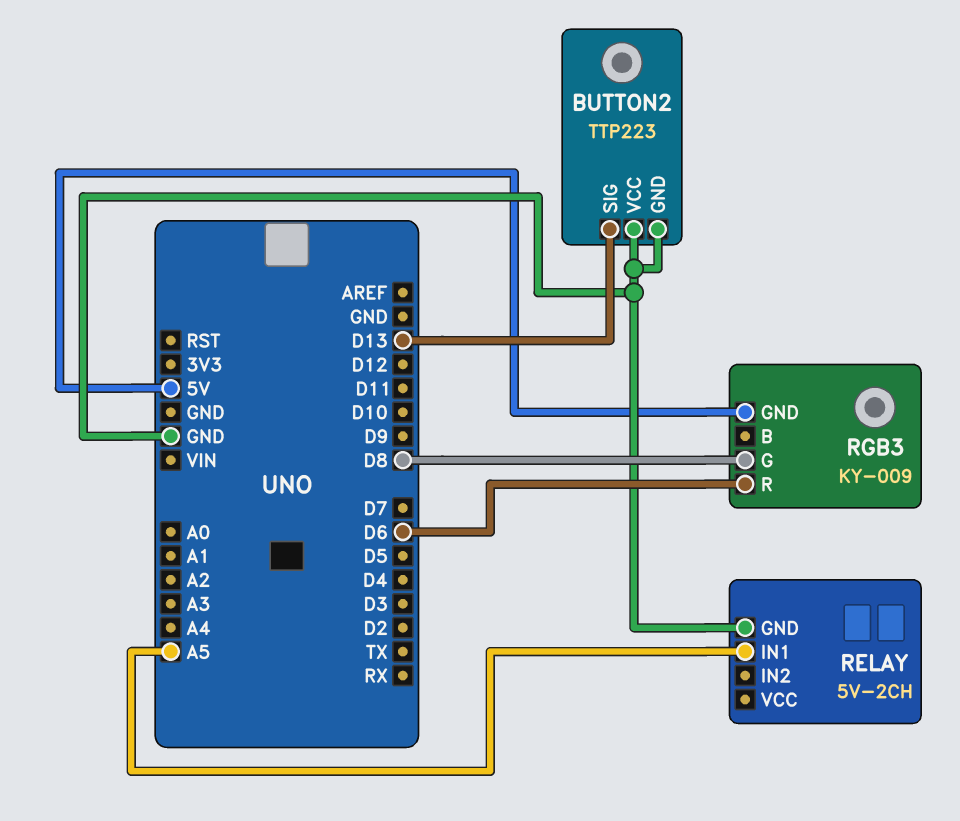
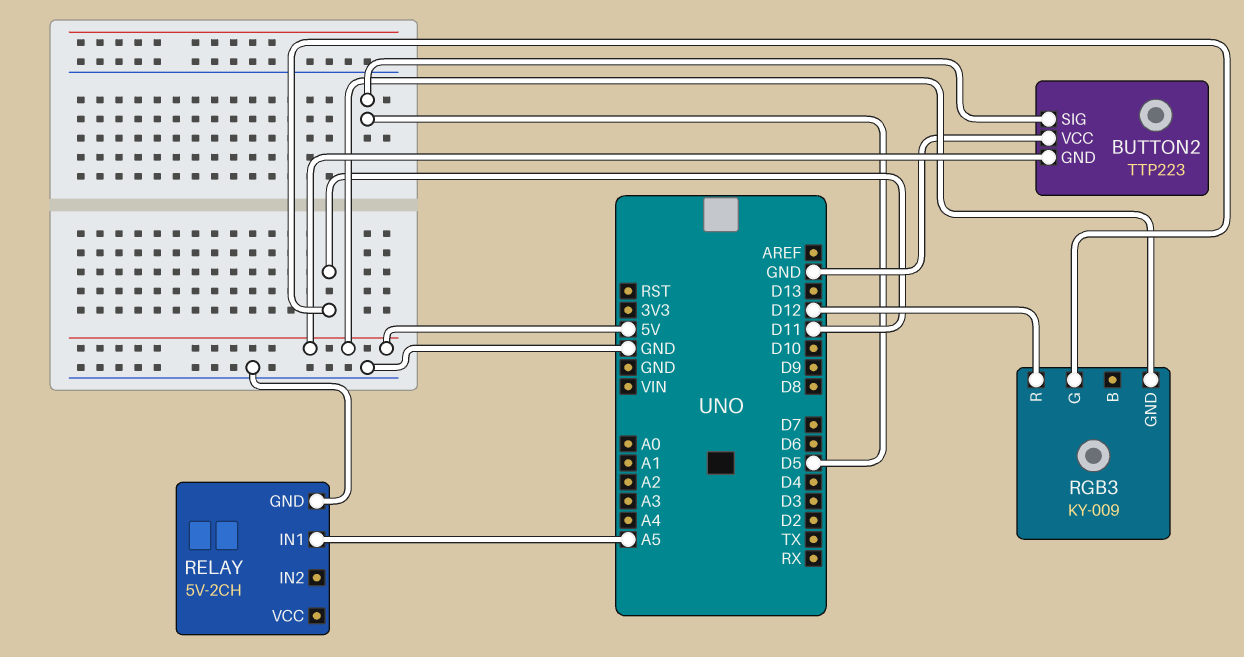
BUTTON2 pin GND: GND -> 5V
BUTTON2 pin SIG: D13 -> D5
RGB3 pin G: D8 -> D11
RGB3 pin R: D6 -> D12

